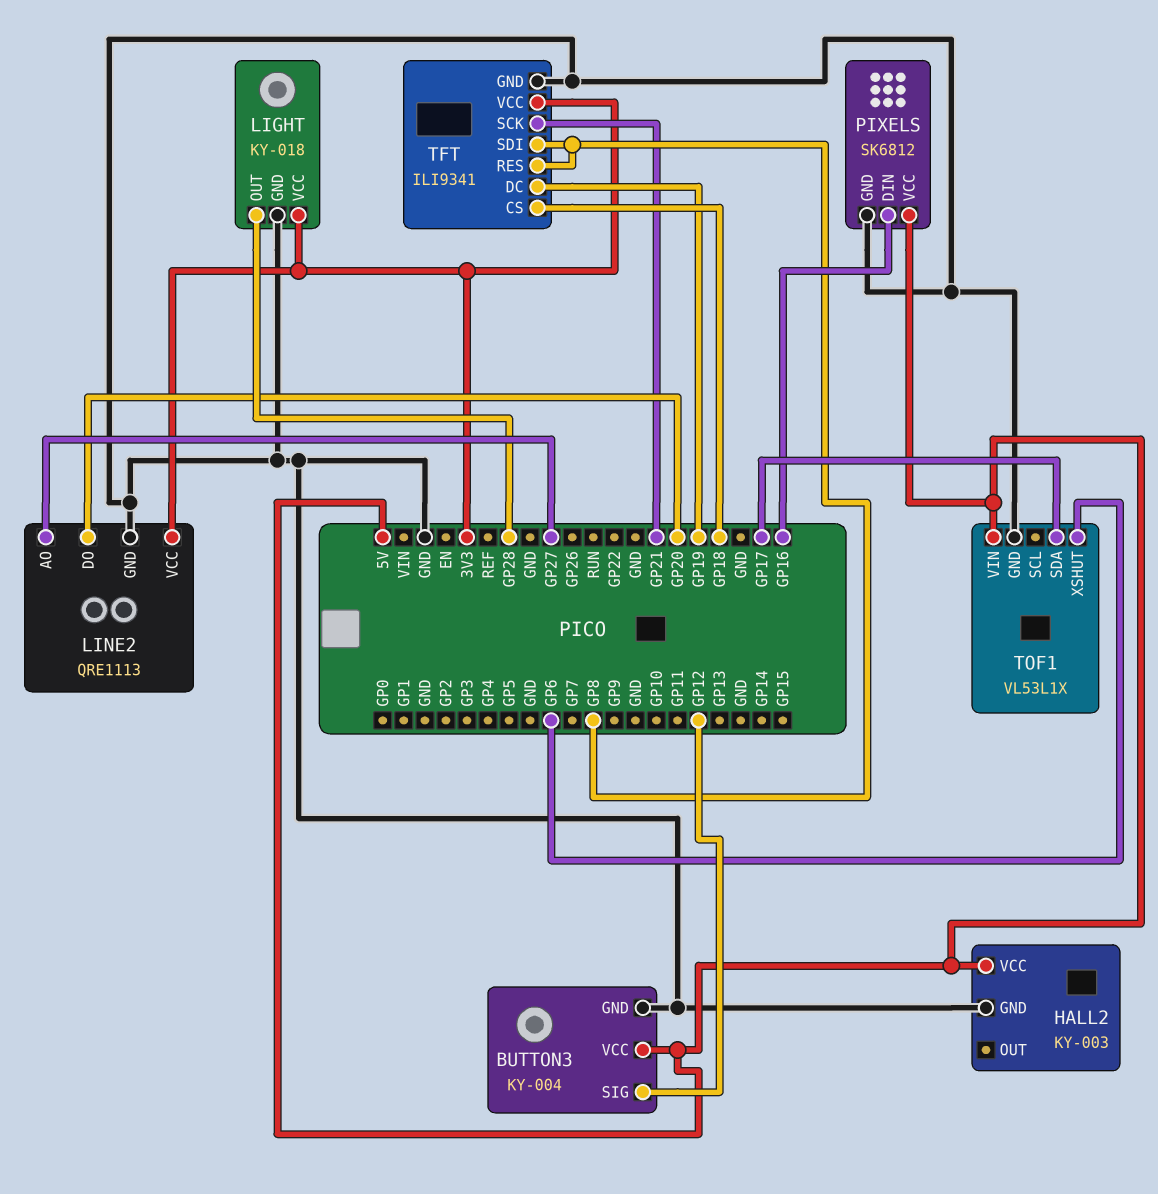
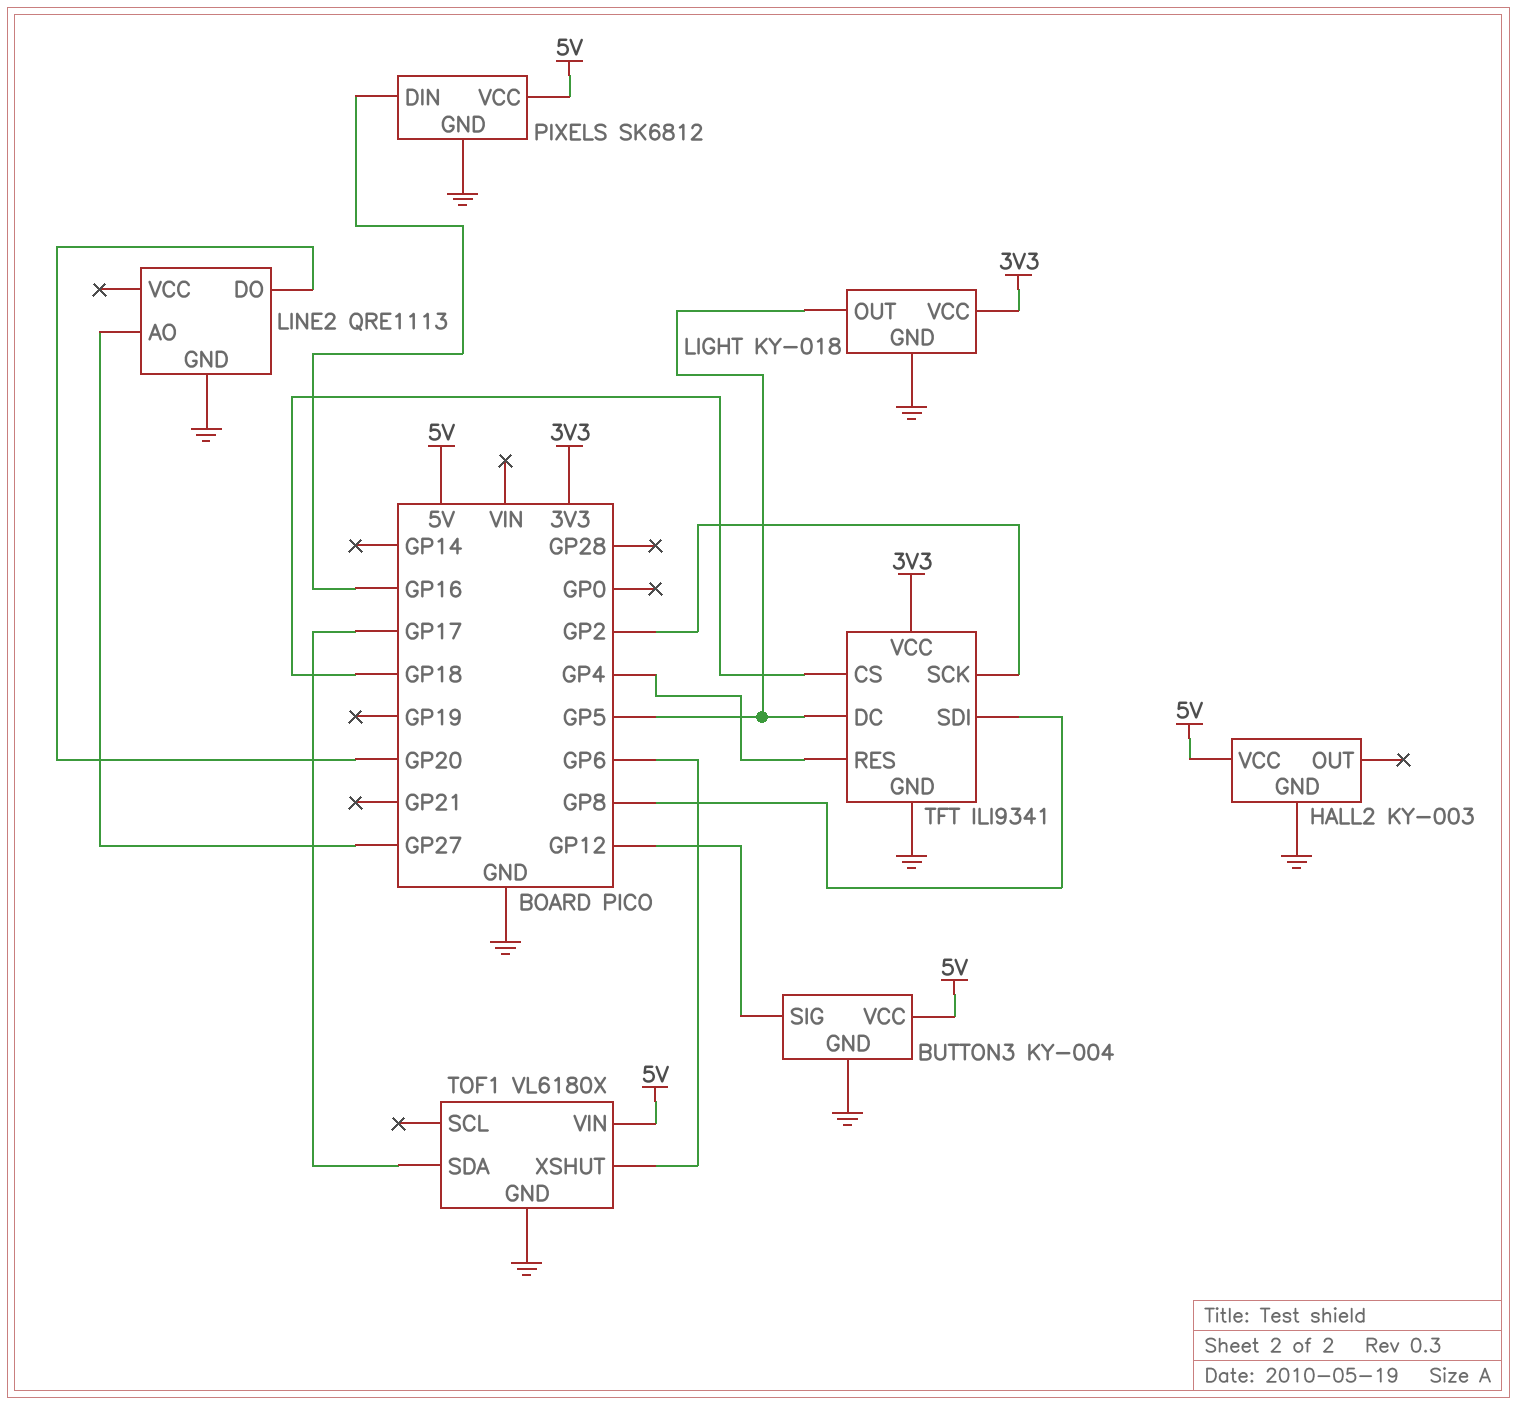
LIGHT pin OUT: GP28 -> GP5
LINE2 pin VCC: 3V3 -> none
TFT pin DC: GP19 -> GP5
TFT pin RES: GP8 -> GP4
TFT pin SCK: GP21 -> GP2
TOF1: VL53L1X -> VL6180X

